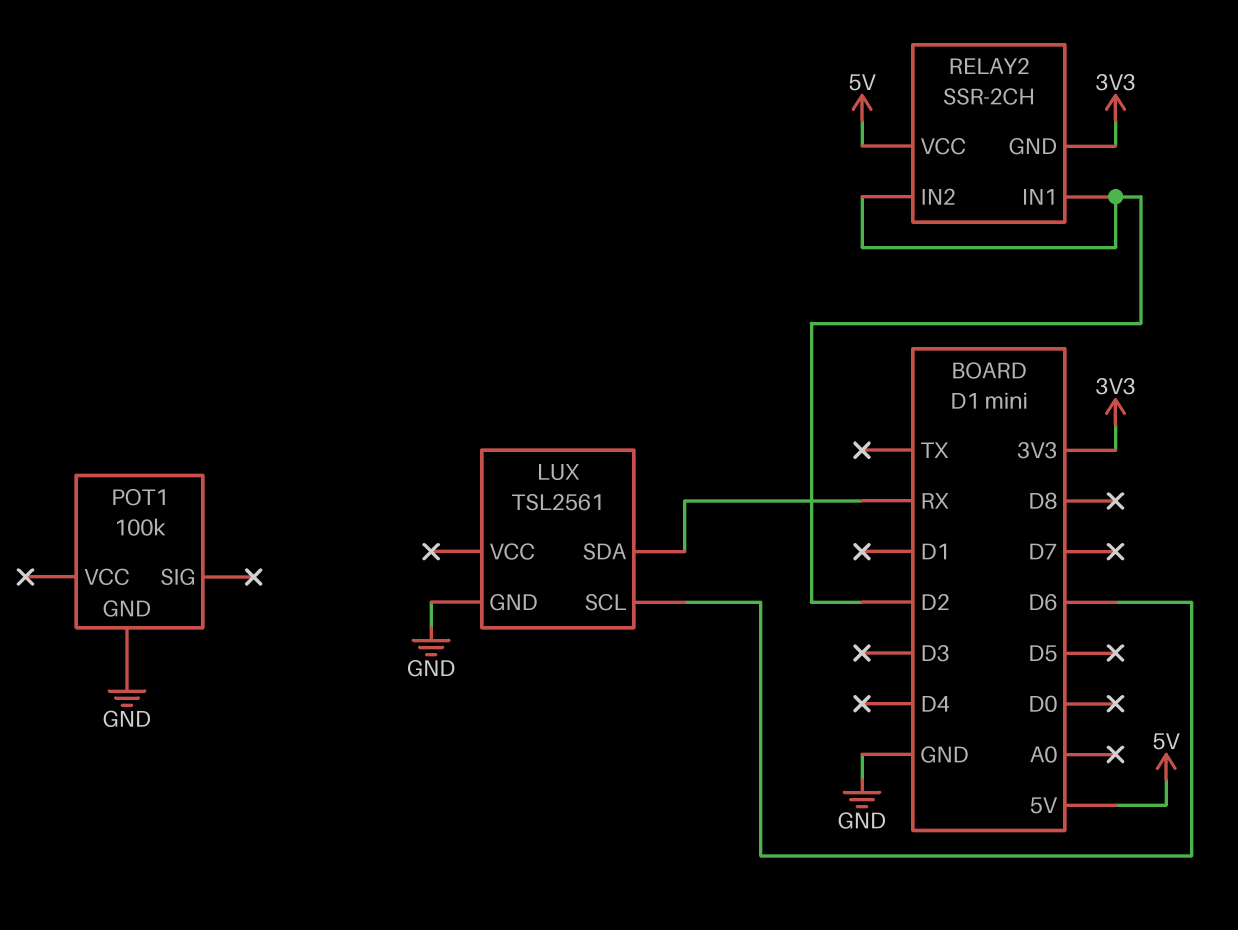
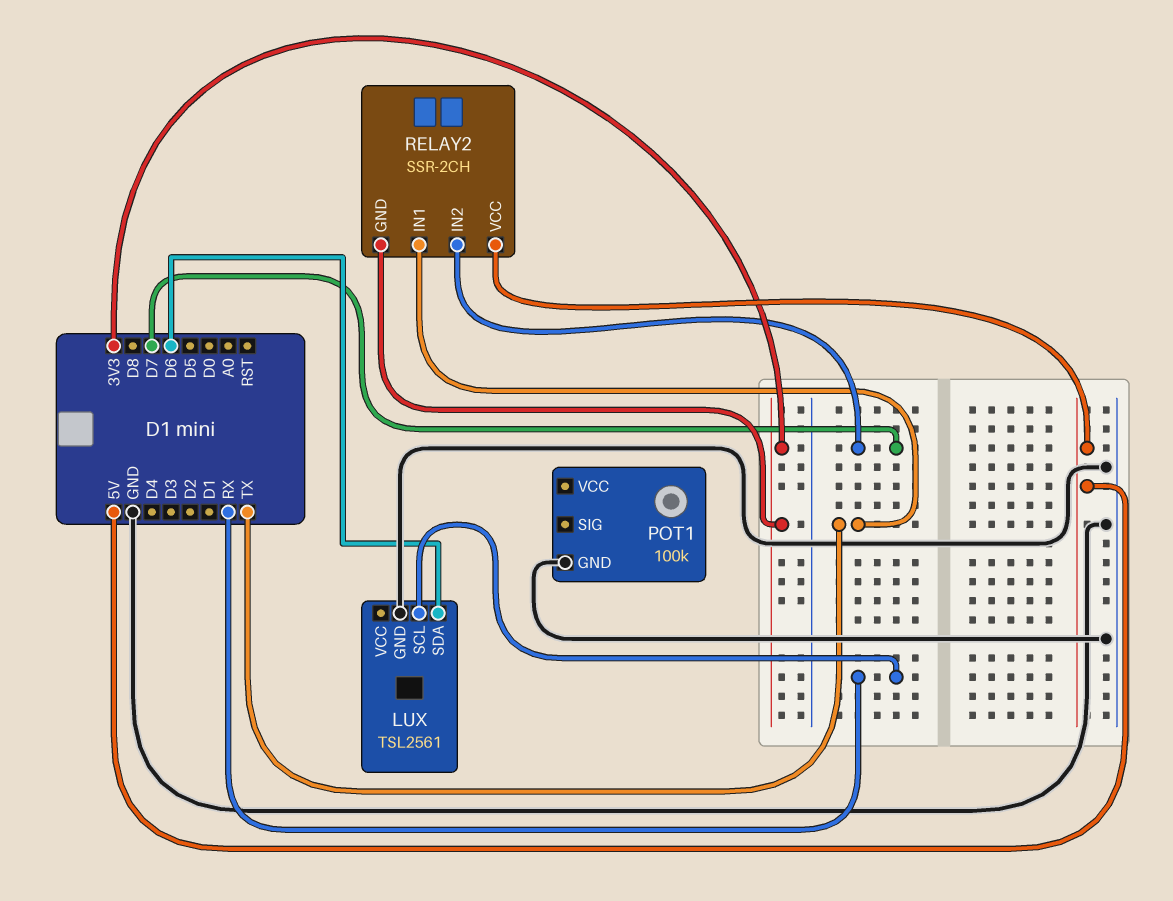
LUX pin SCL: D6 -> RX
LUX pin SDA: RX -> D6
RELAY2 pin IN1: D2 -> TX
RELAY2 pin IN2: D2 -> D7

